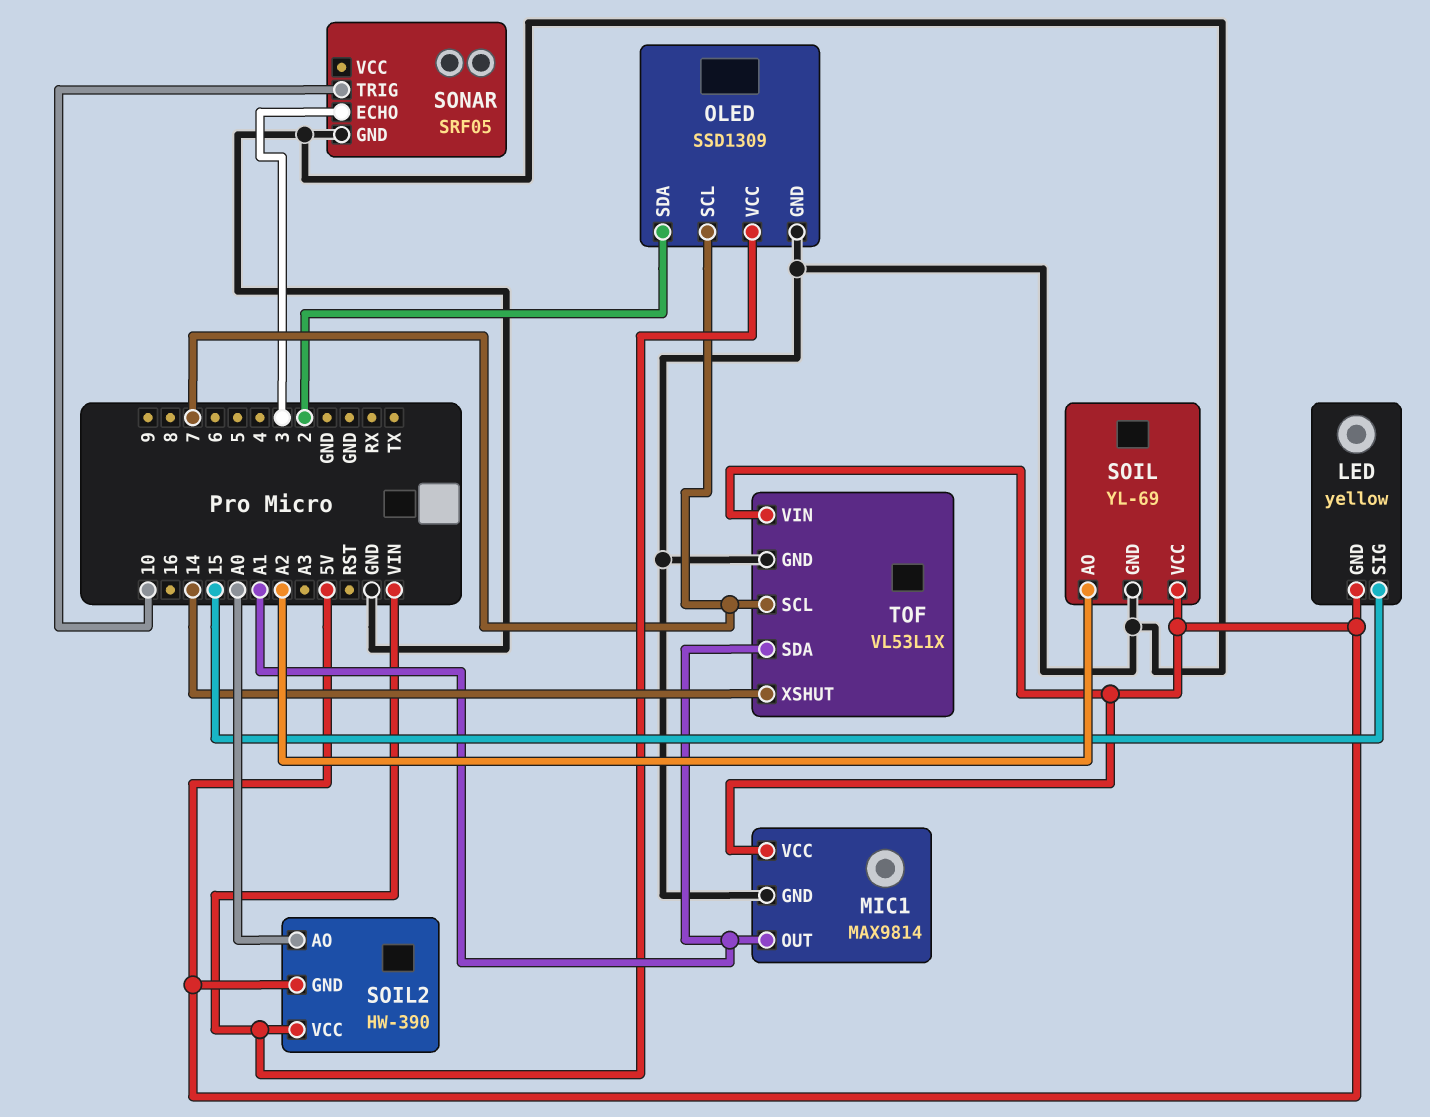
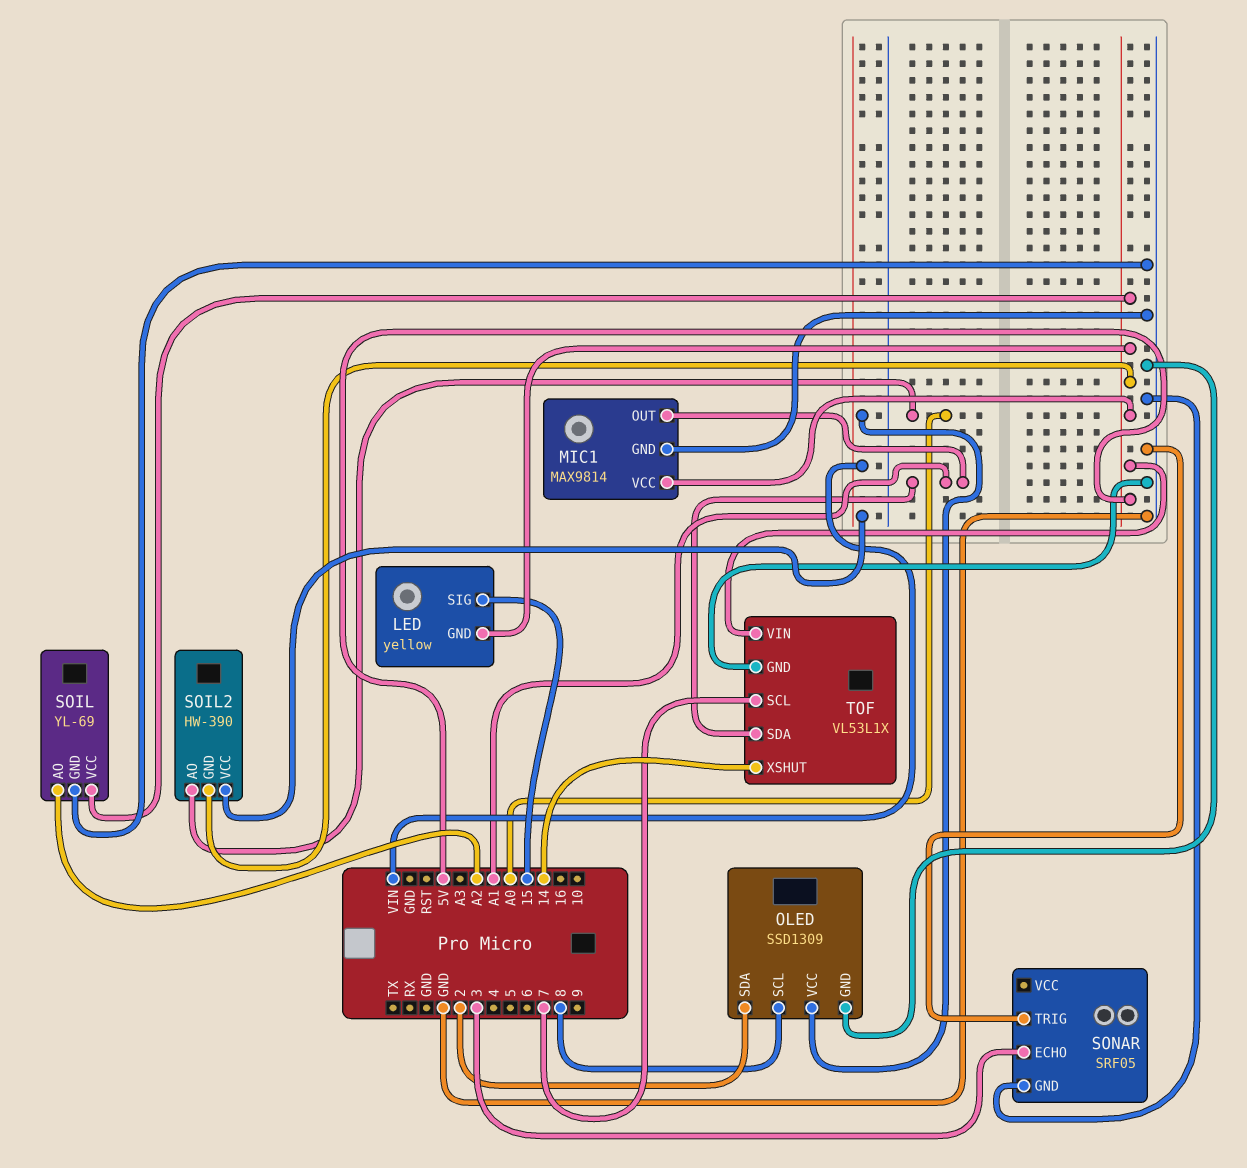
OLED pin SCL: 7 -> 8
SONAR pin TRIG: 10 -> GND

